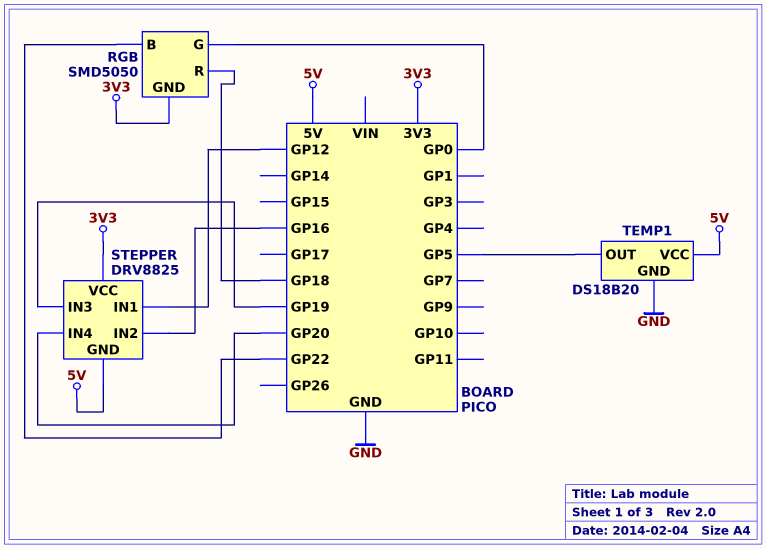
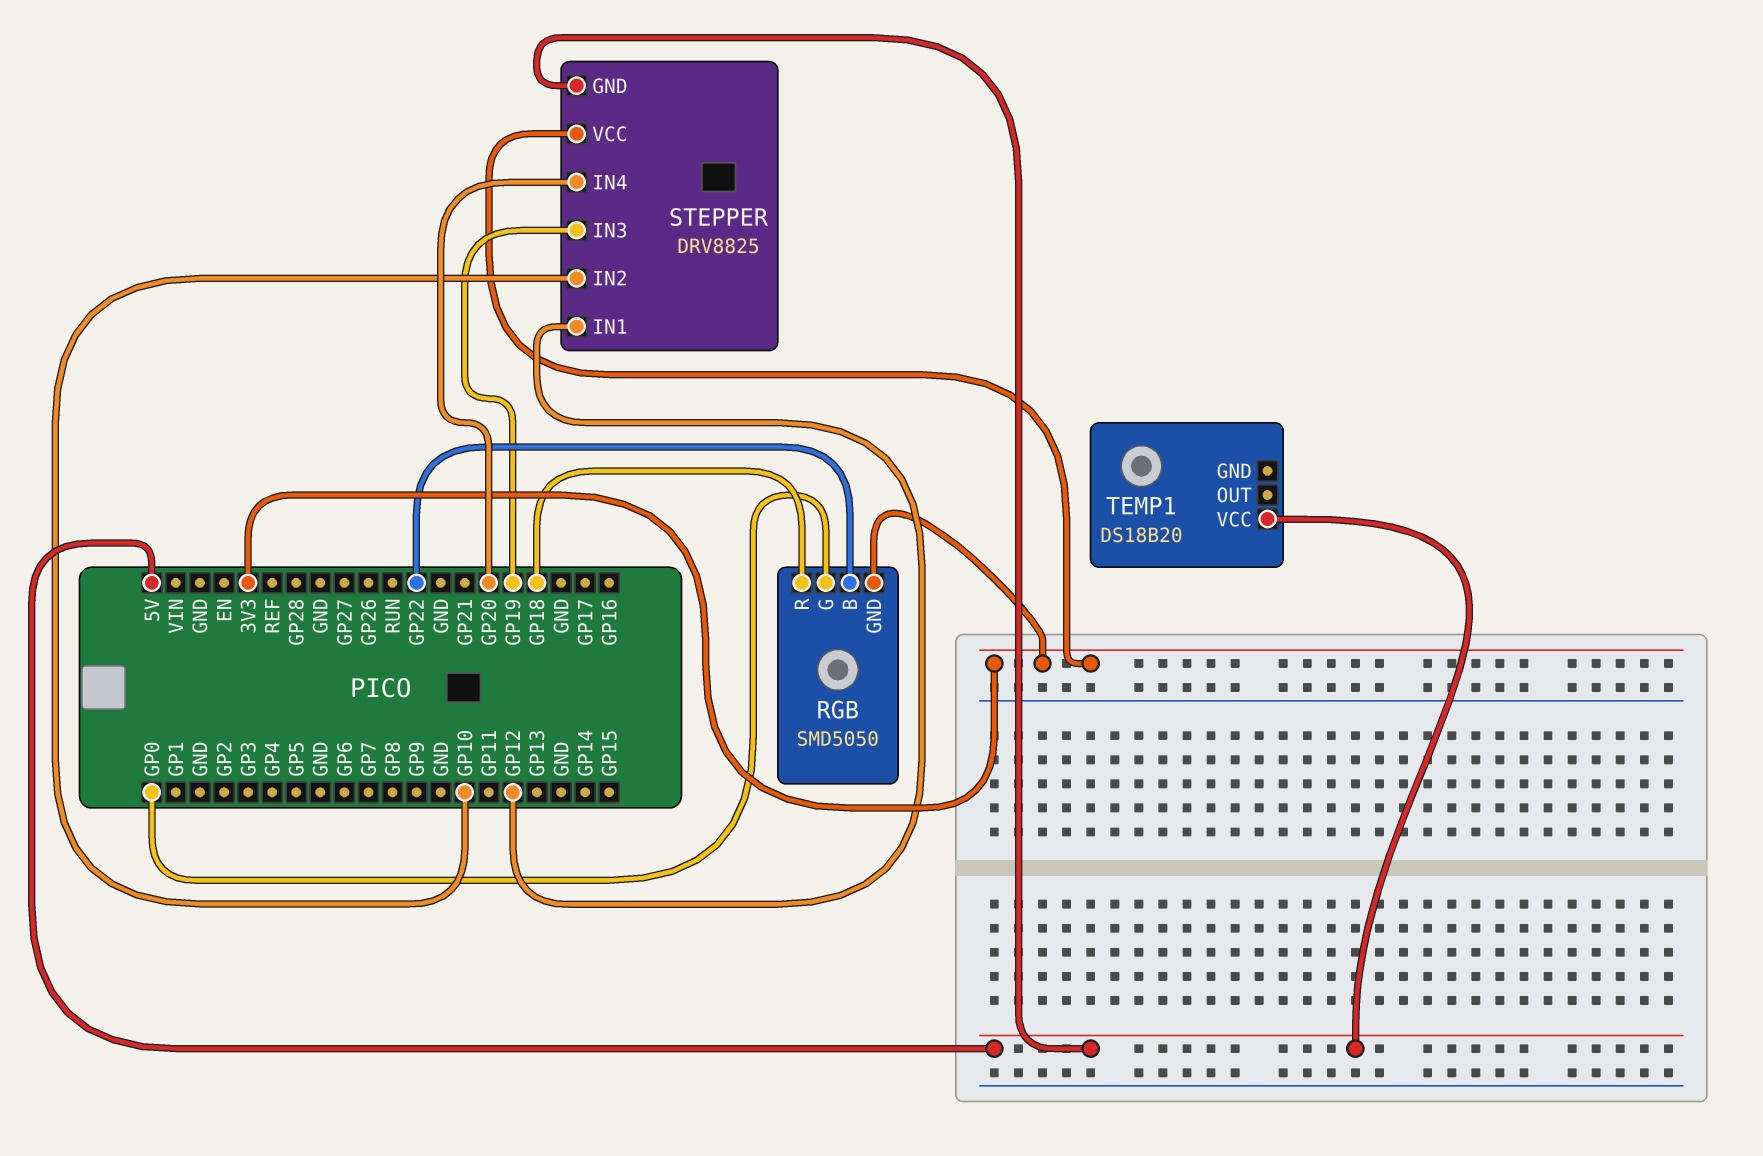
STEPPER pin IN2: GP16 -> GP10
TEMP1 pin GND: GND -> none
TEMP1 pin OUT: GP5 -> none

